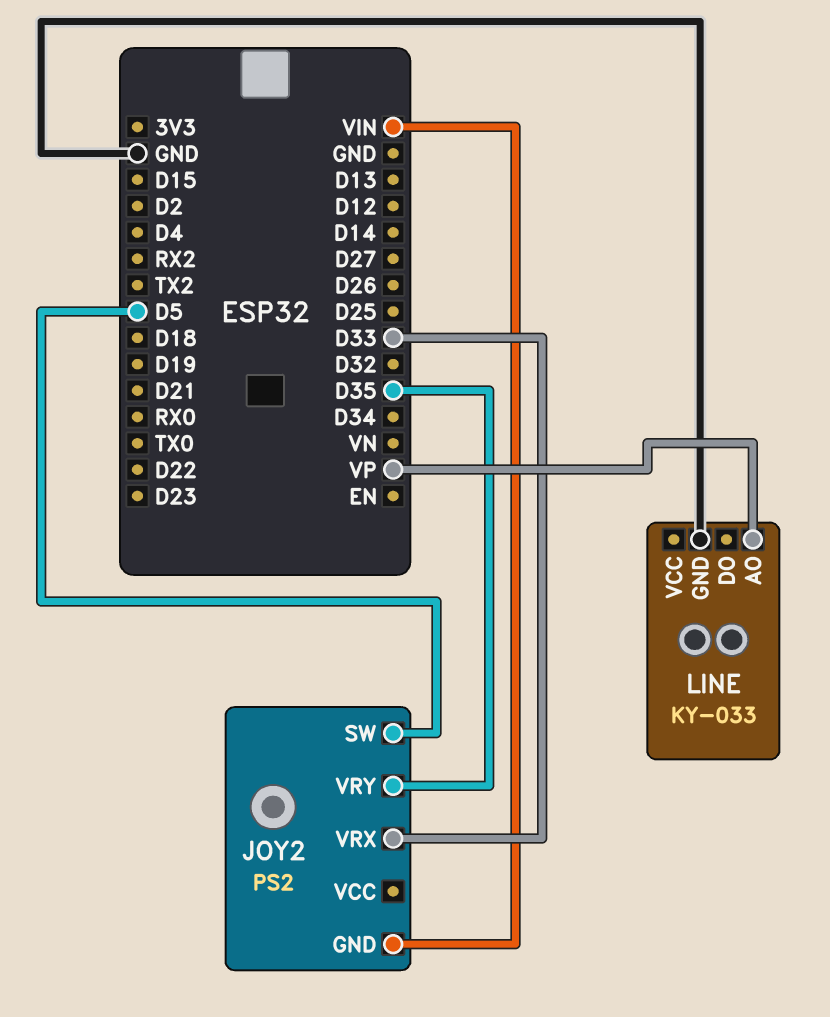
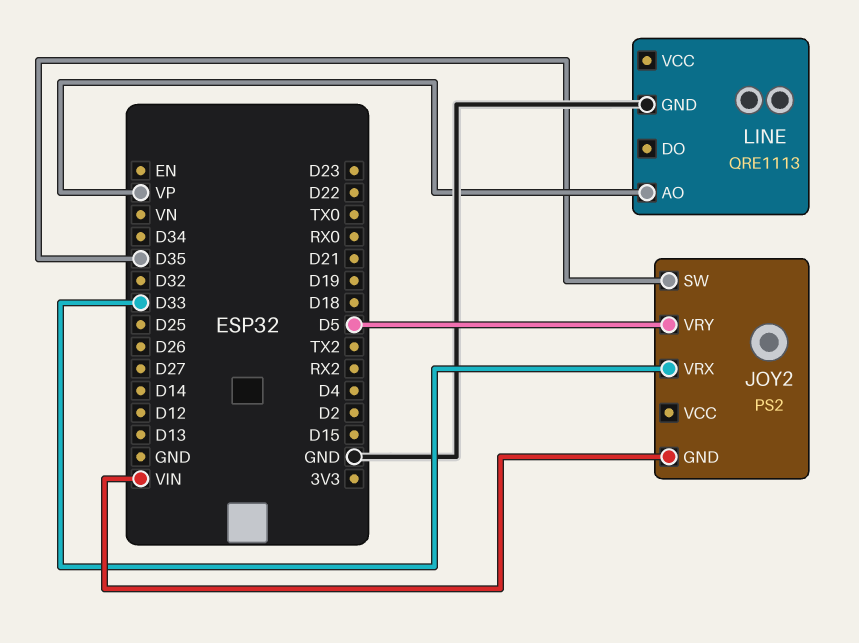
JOY2 pin SW: D5 -> D35
JOY2 pin VRY: D35 -> D5
LINE: KY-033 -> QRE1113

